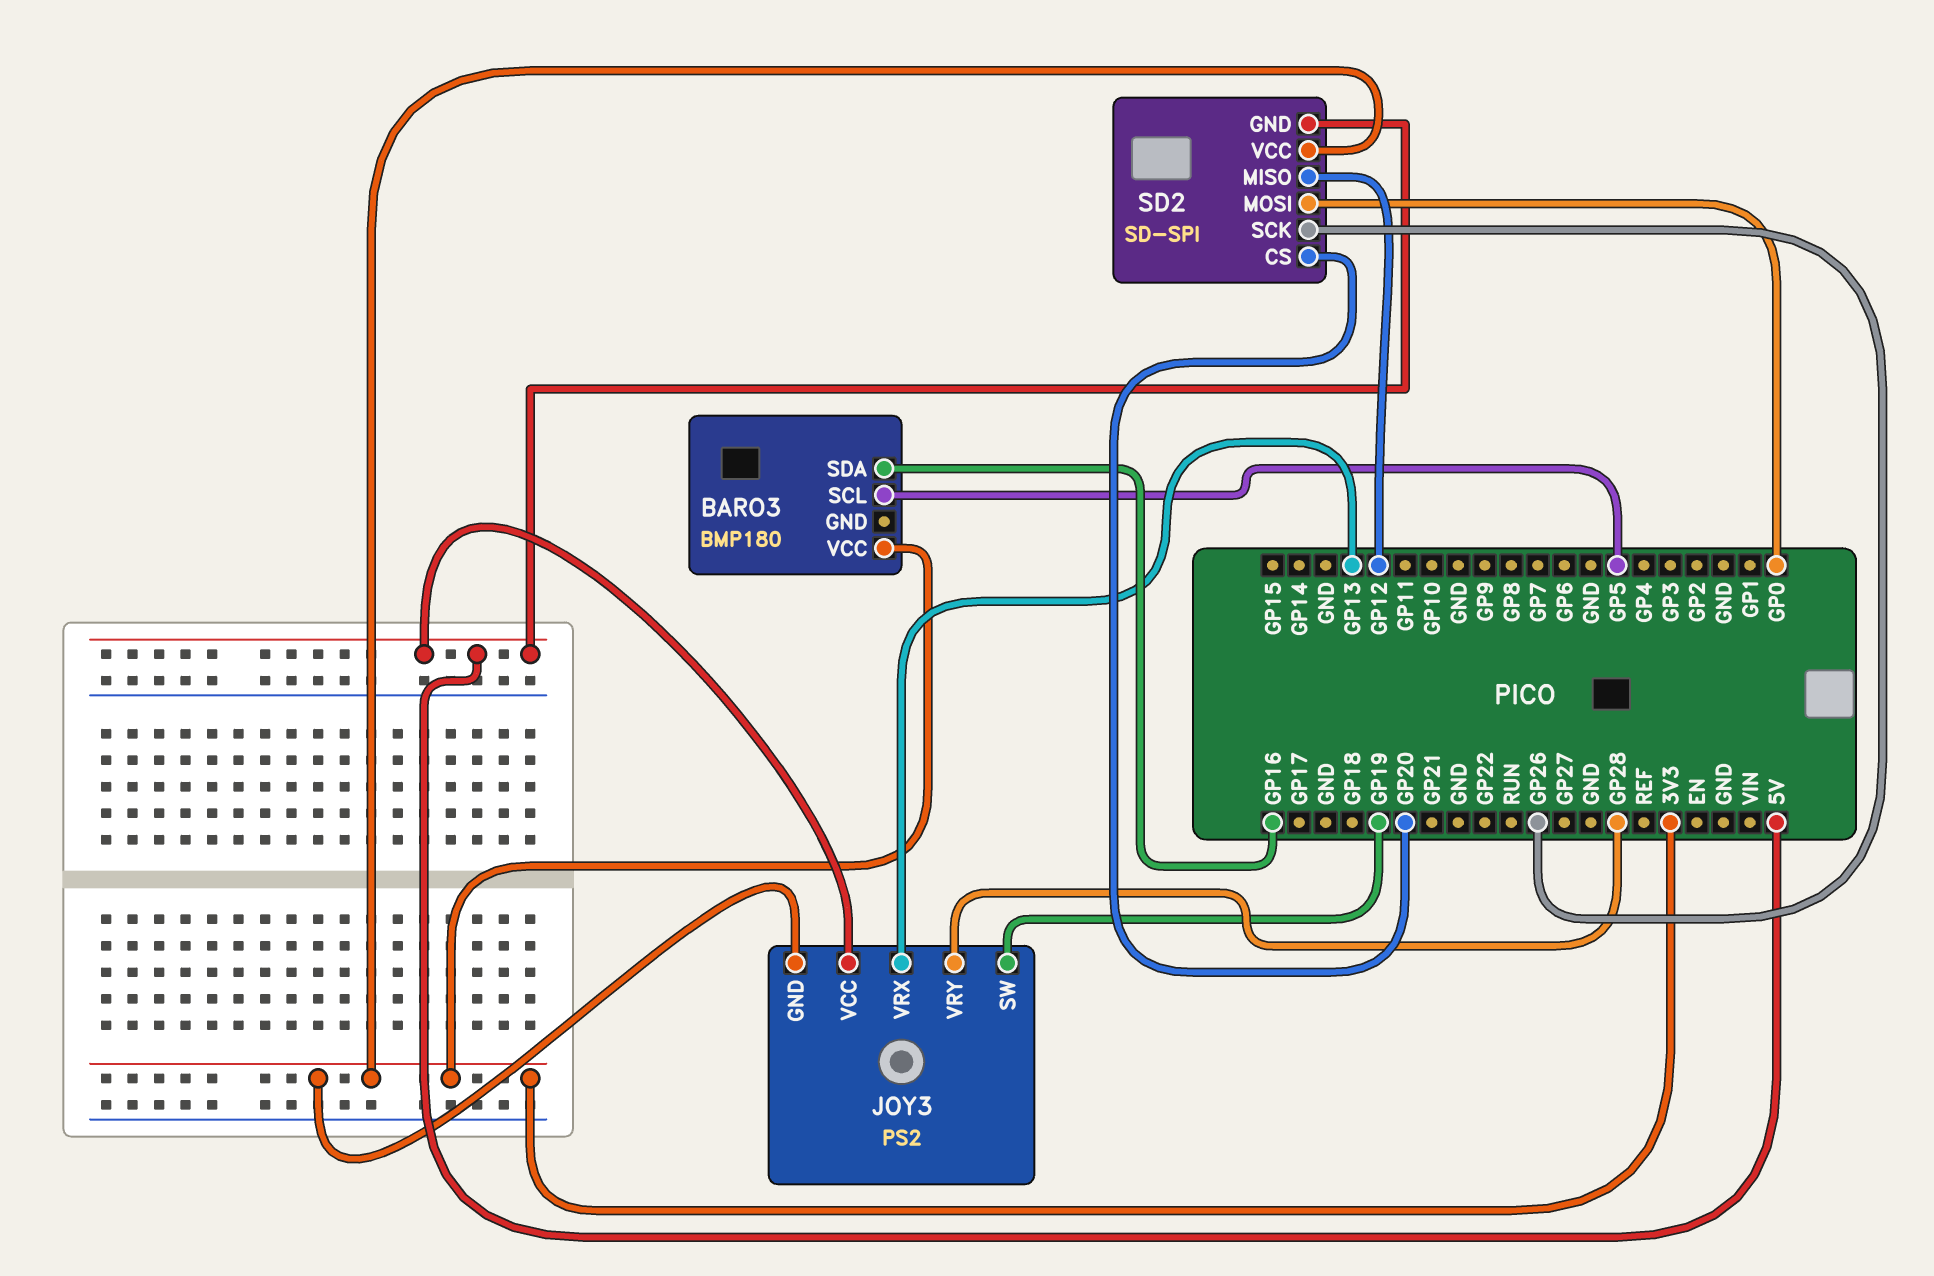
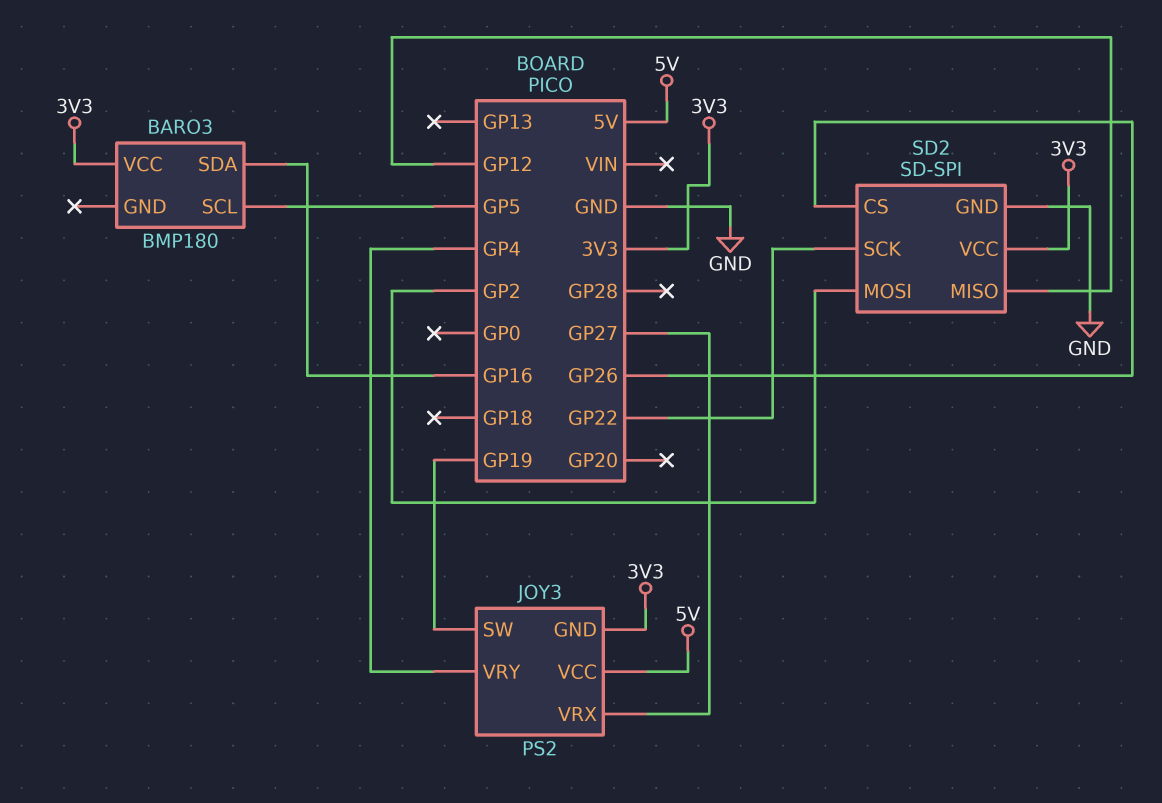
JOY3 pin VRX: GP13 -> GP27
JOY3 pin VRY: GP28 -> GP4
SD2 pin CS: GP20 -> GP26
SD2 pin GND: 5V -> GND
SD2 pin MOSI: GP0 -> GP2
SD2 pin SCK: GP26 -> GP22

